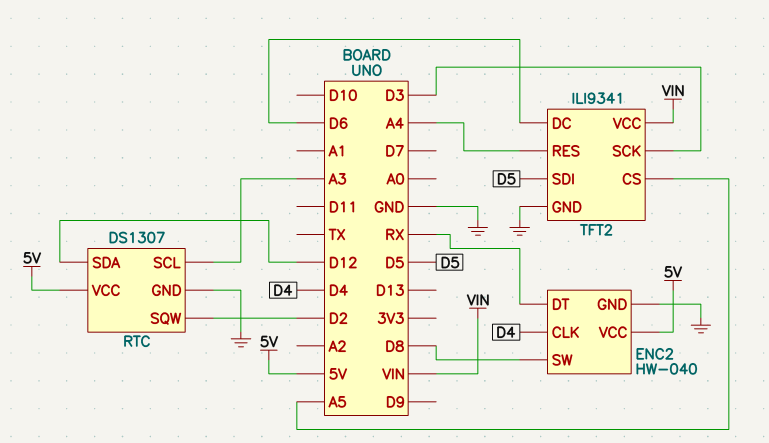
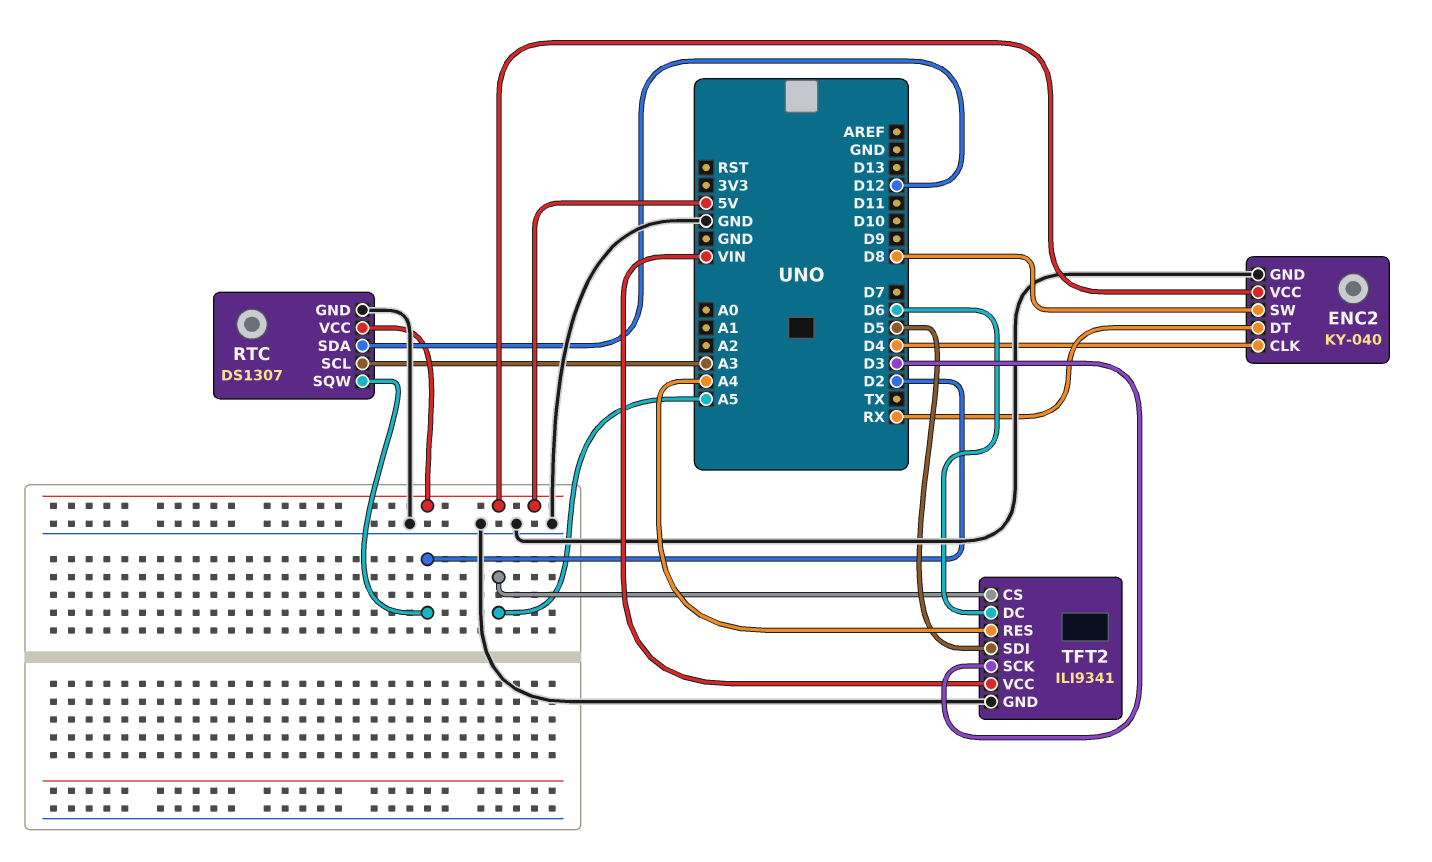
ENC2: HW-040 -> KY-040

